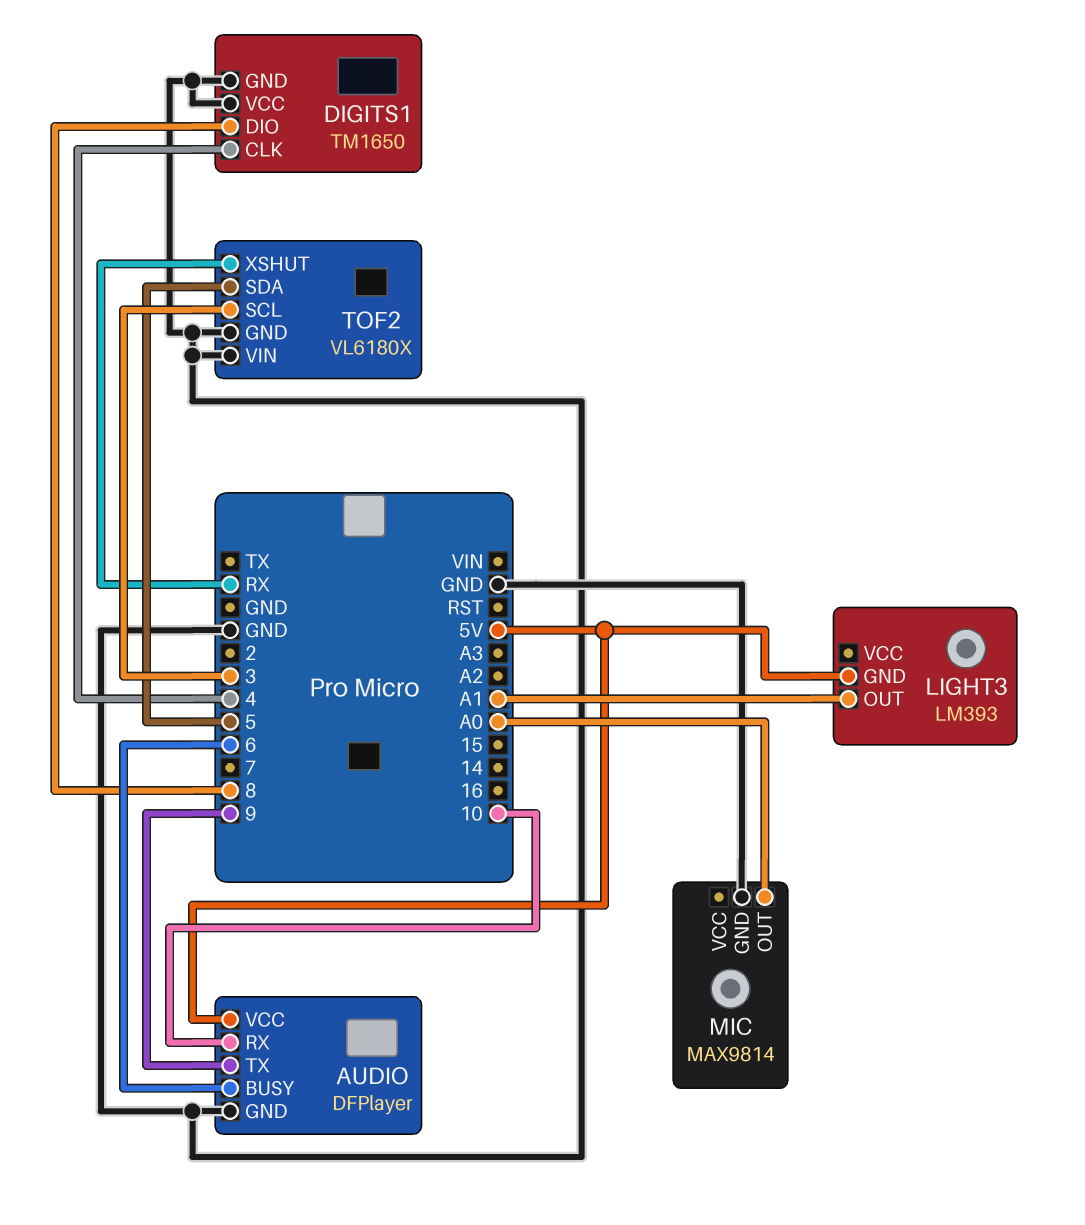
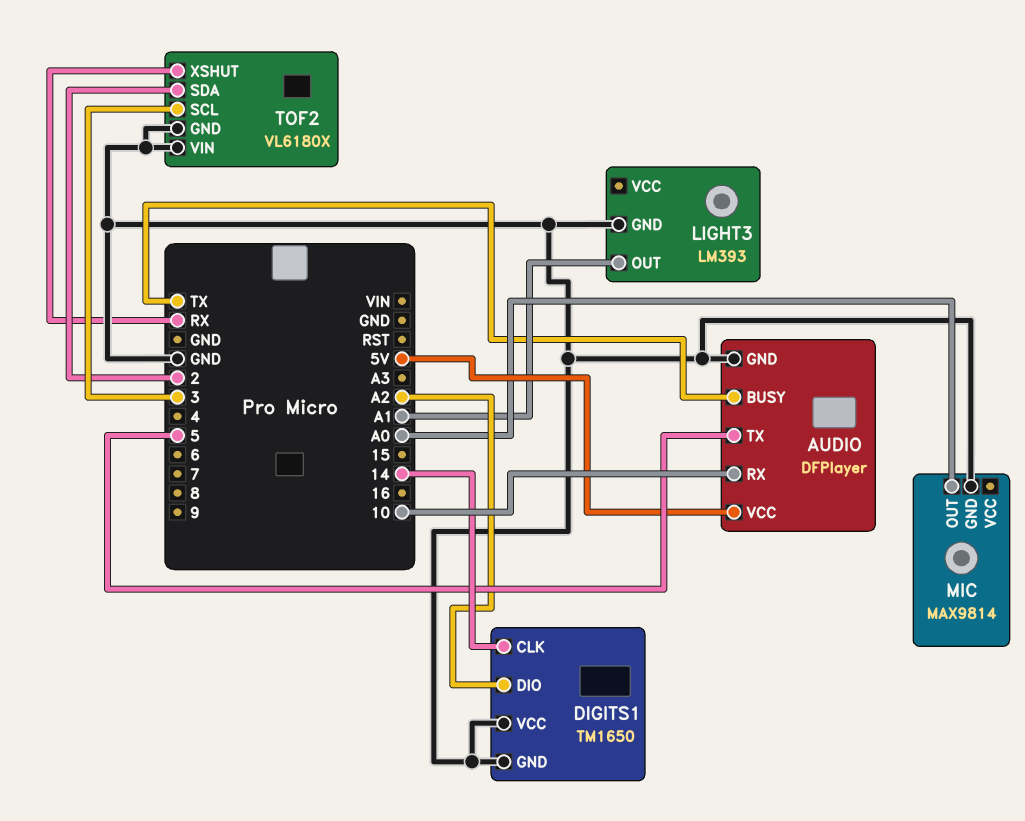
AUDIO pin BUSY: 6 -> TX
AUDIO pin TX: 9 -> 5
DIGITS1 pin CLK: 4 -> 14
DIGITS1 pin DIO: 8 -> A2
LIGHT3 pin GND: 5V -> GND
TOF2 pin SDA: 5 -> 2

